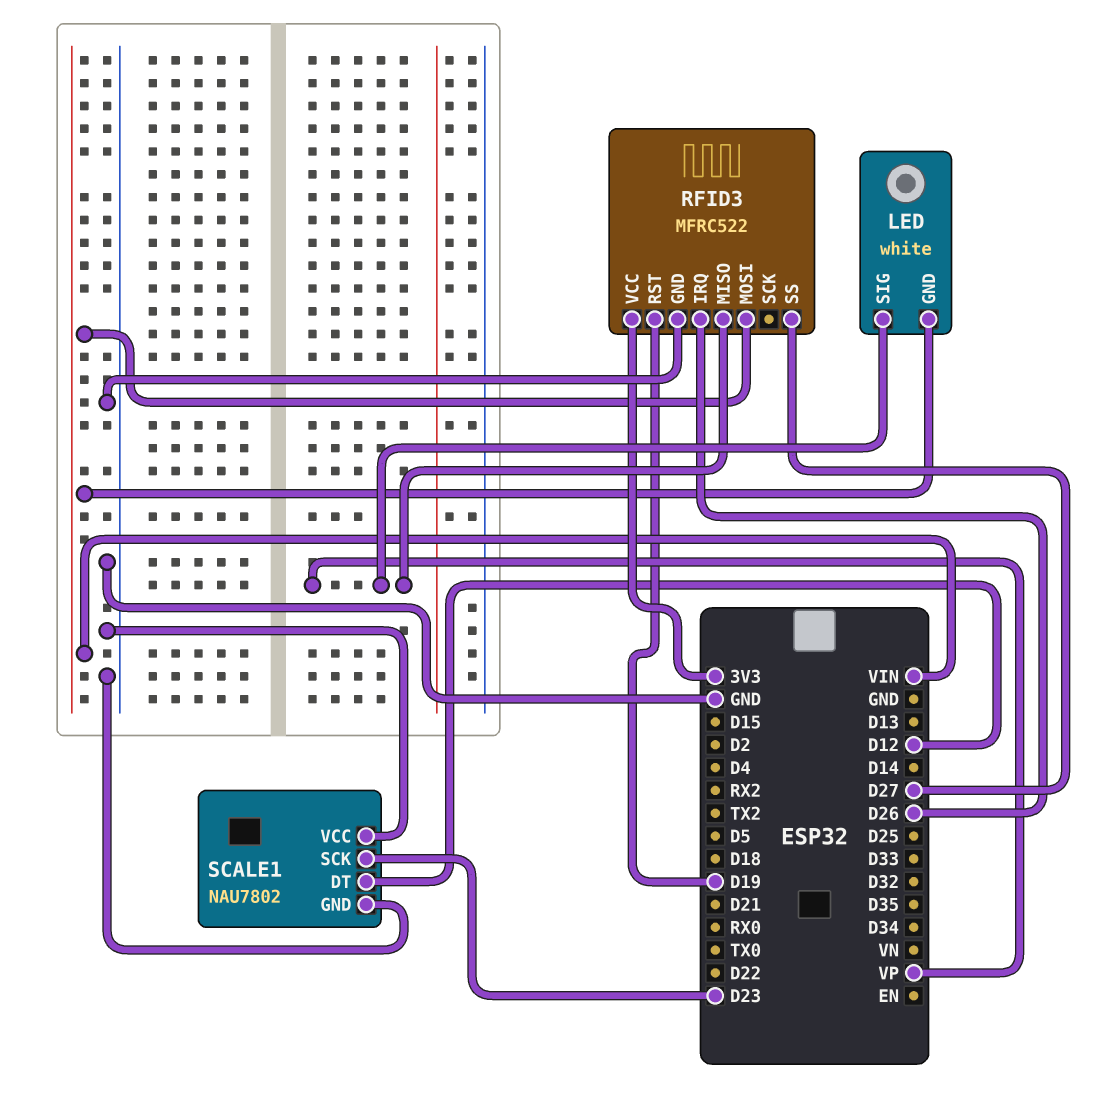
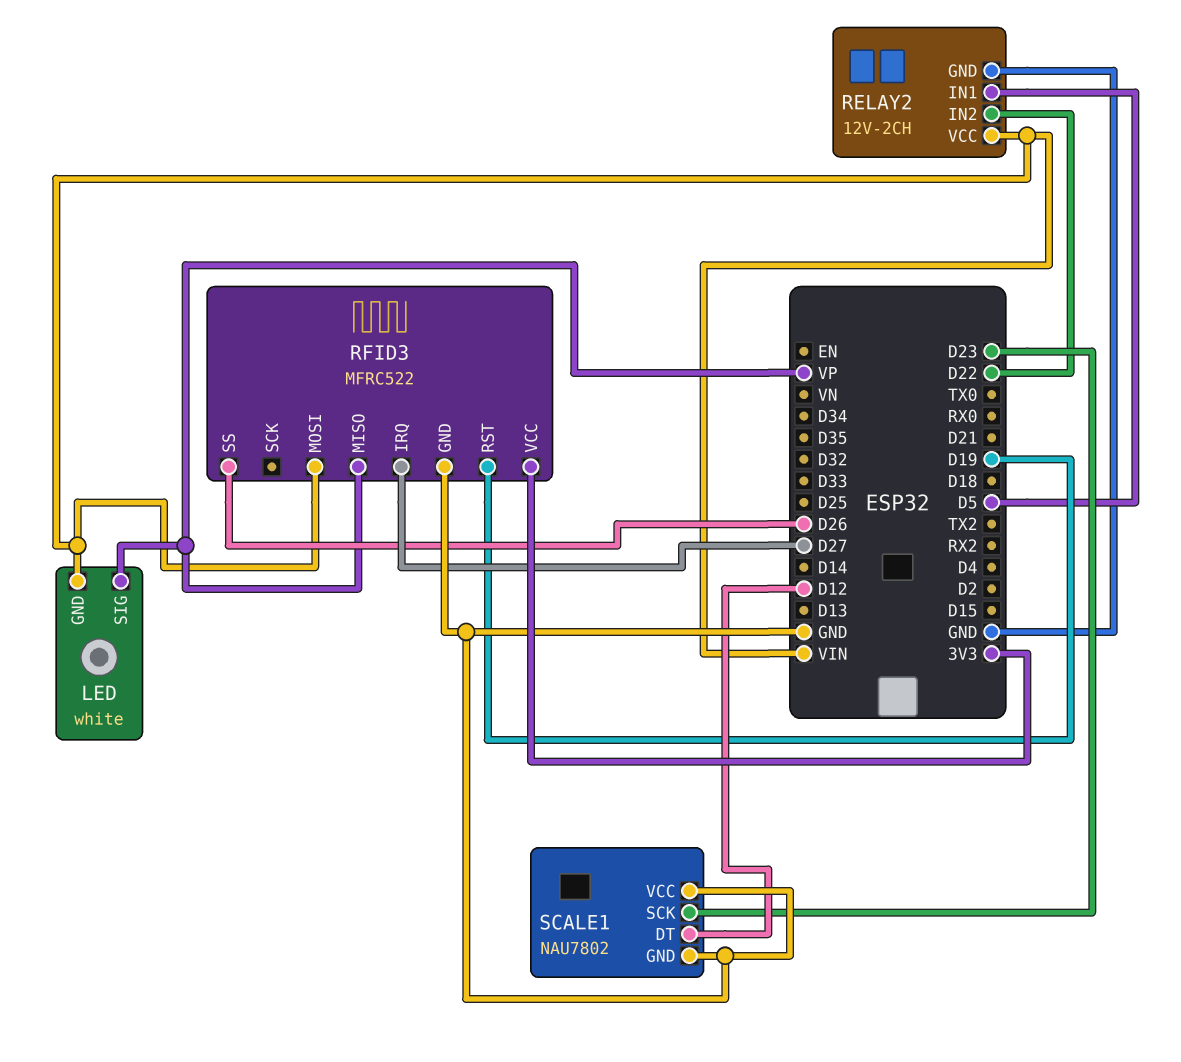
RELAY2: none -> 12V-2CH
RELAY2 pin GND: none -> GND
RELAY2 pin IN1: none -> D5
RELAY2 pin IN2: none -> D22
RELAY2 pin VCC: none -> VIN
RFID3 pin IRQ: D26 -> D27
RFID3 pin SS: D27 -> D26

